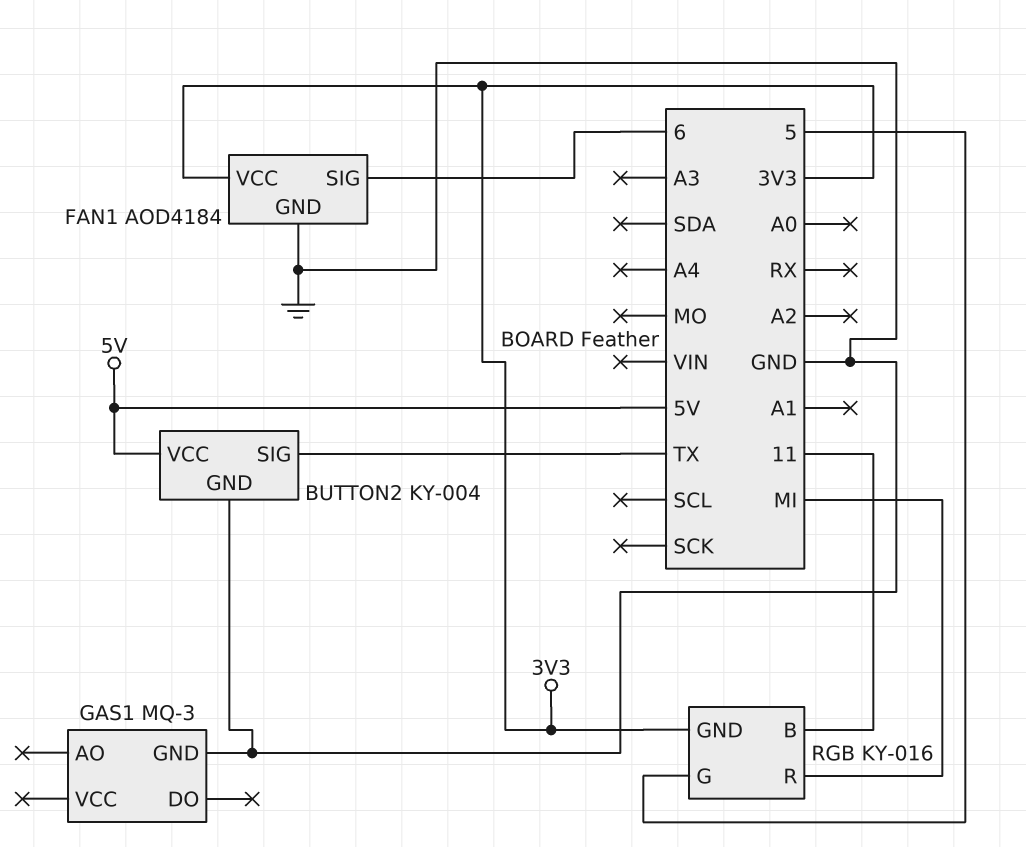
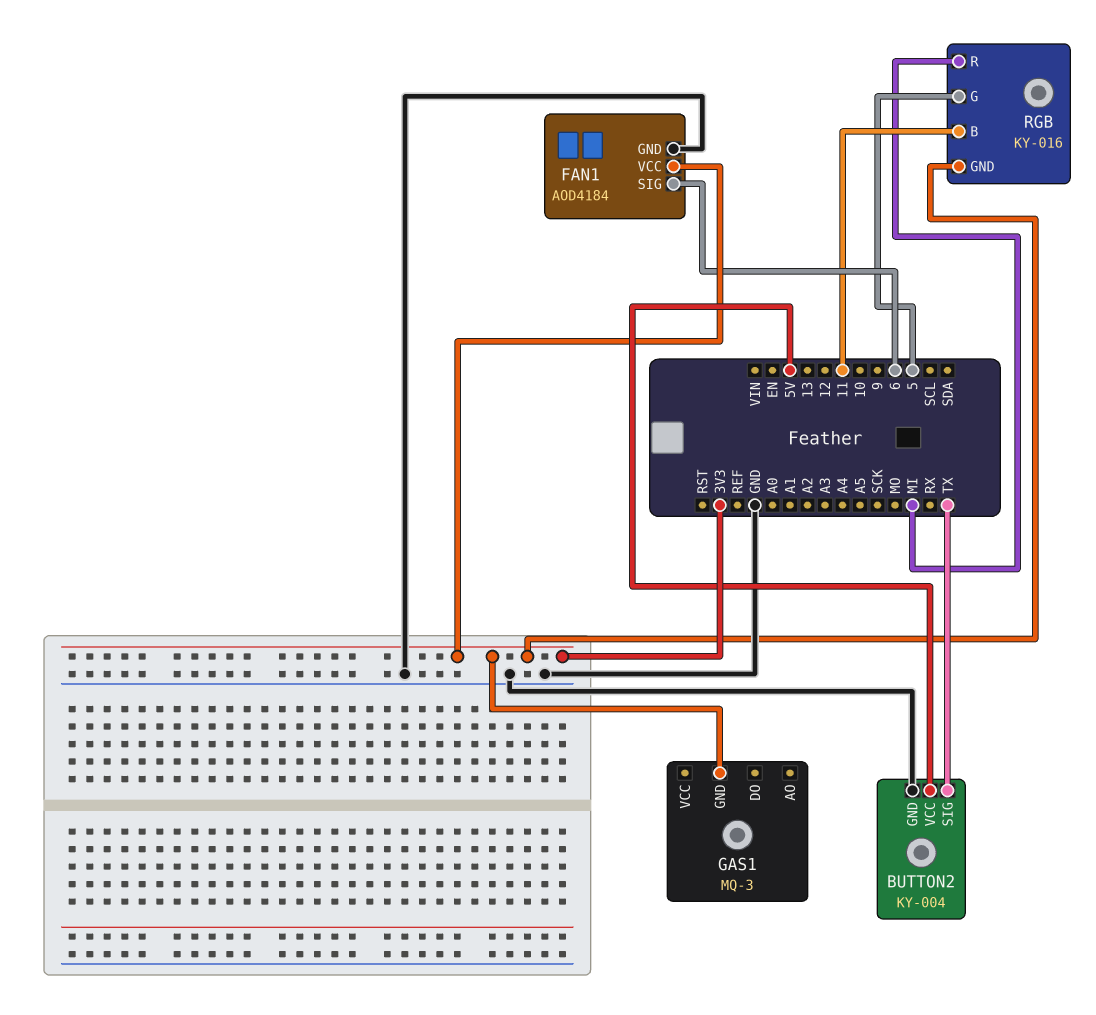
GAS1 pin GND: GND -> 3V3

